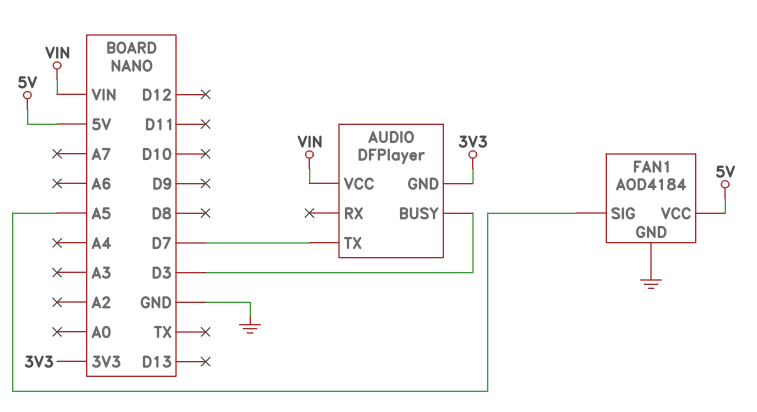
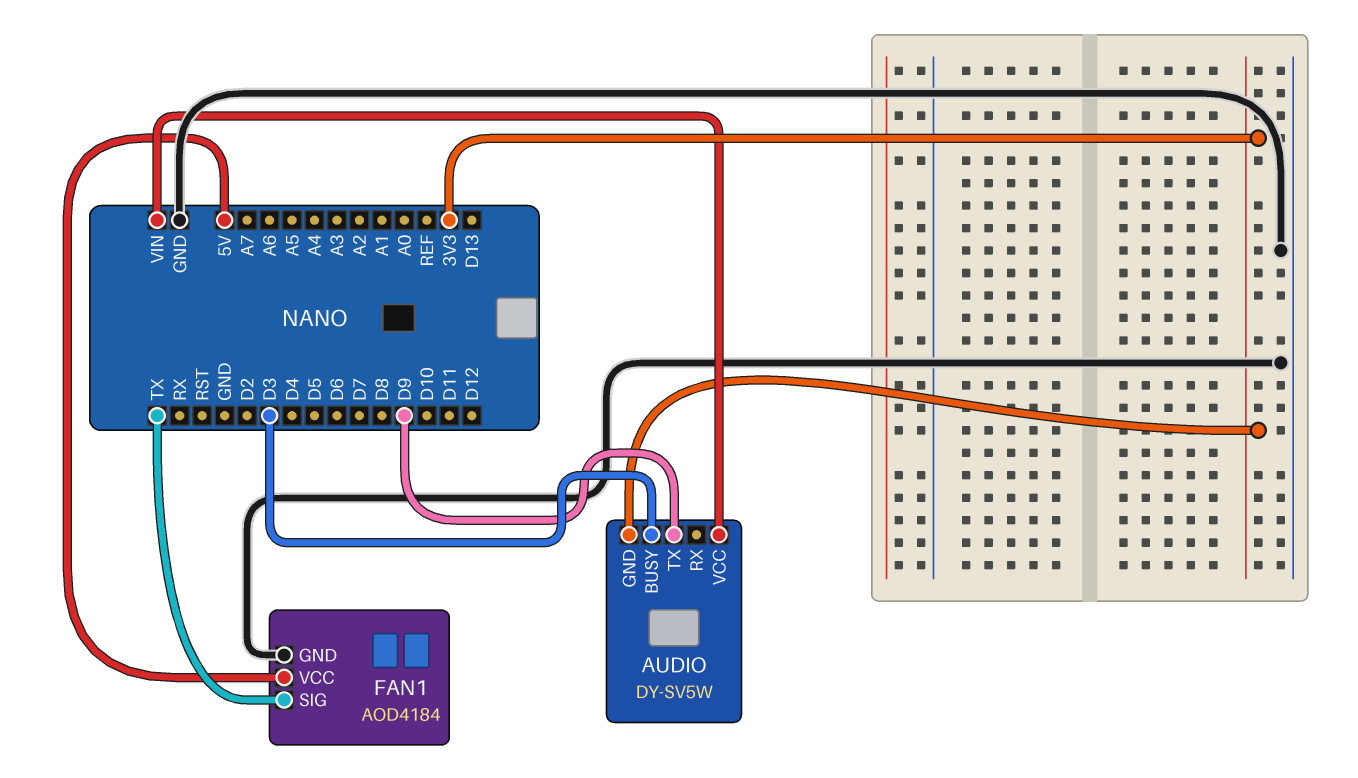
AUDIO: DFPlayer -> DY-SV5W
AUDIO pin TX: D7 -> D9
FAN1 pin SIG: A5 -> TX

